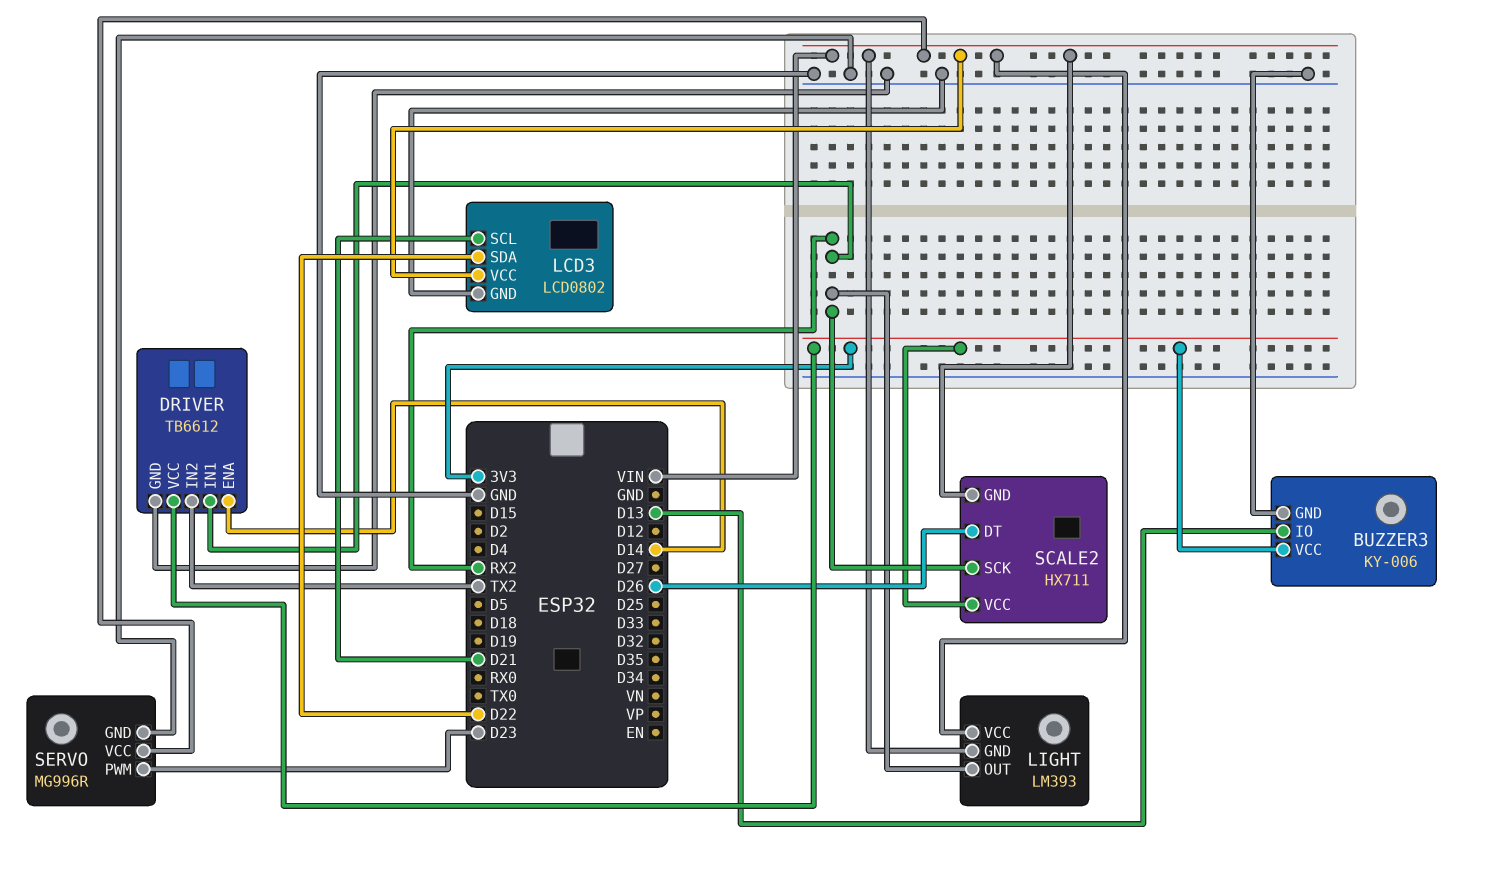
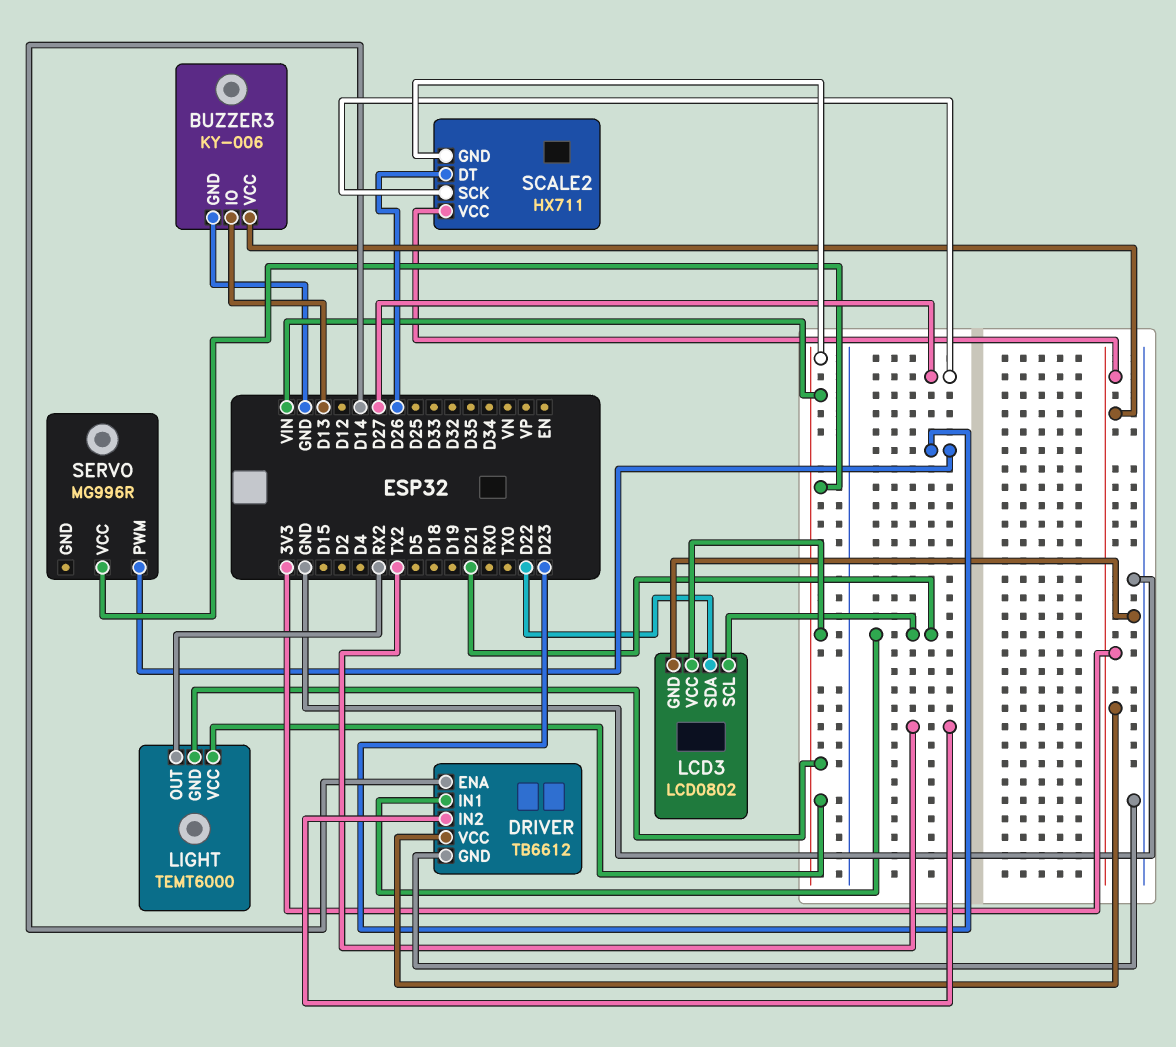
DRIVER pin IN1: RX2 -> D21
LIGHT: LM393 -> TEMT6000
SCALE2 pin SCK: RX2 -> D27
SERVO pin GND: GND -> none

